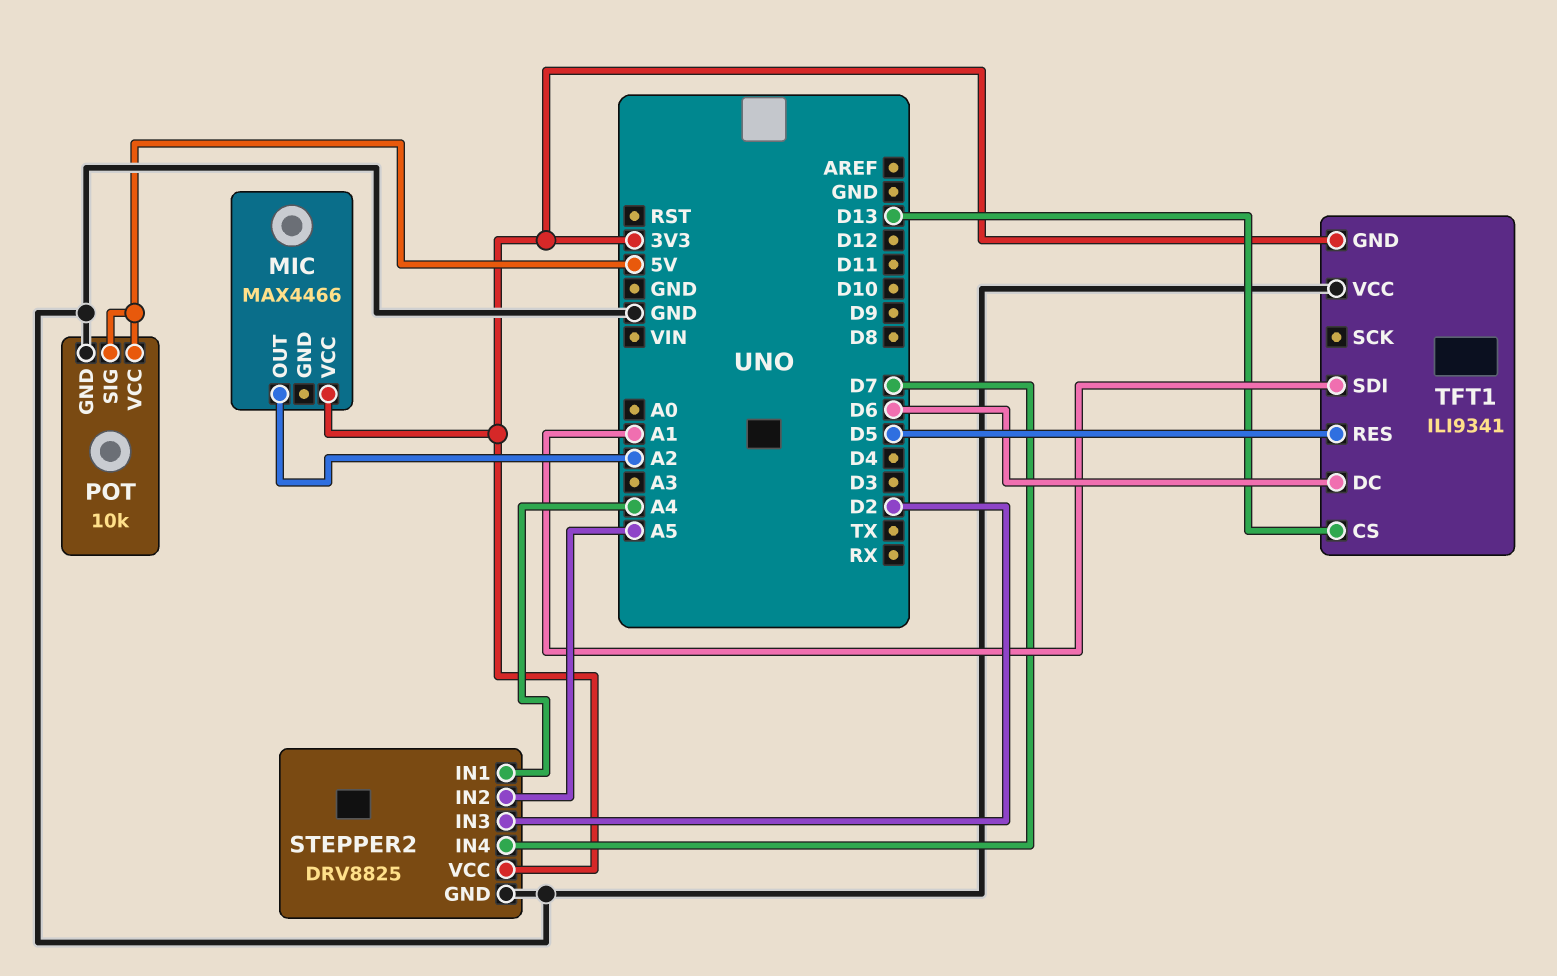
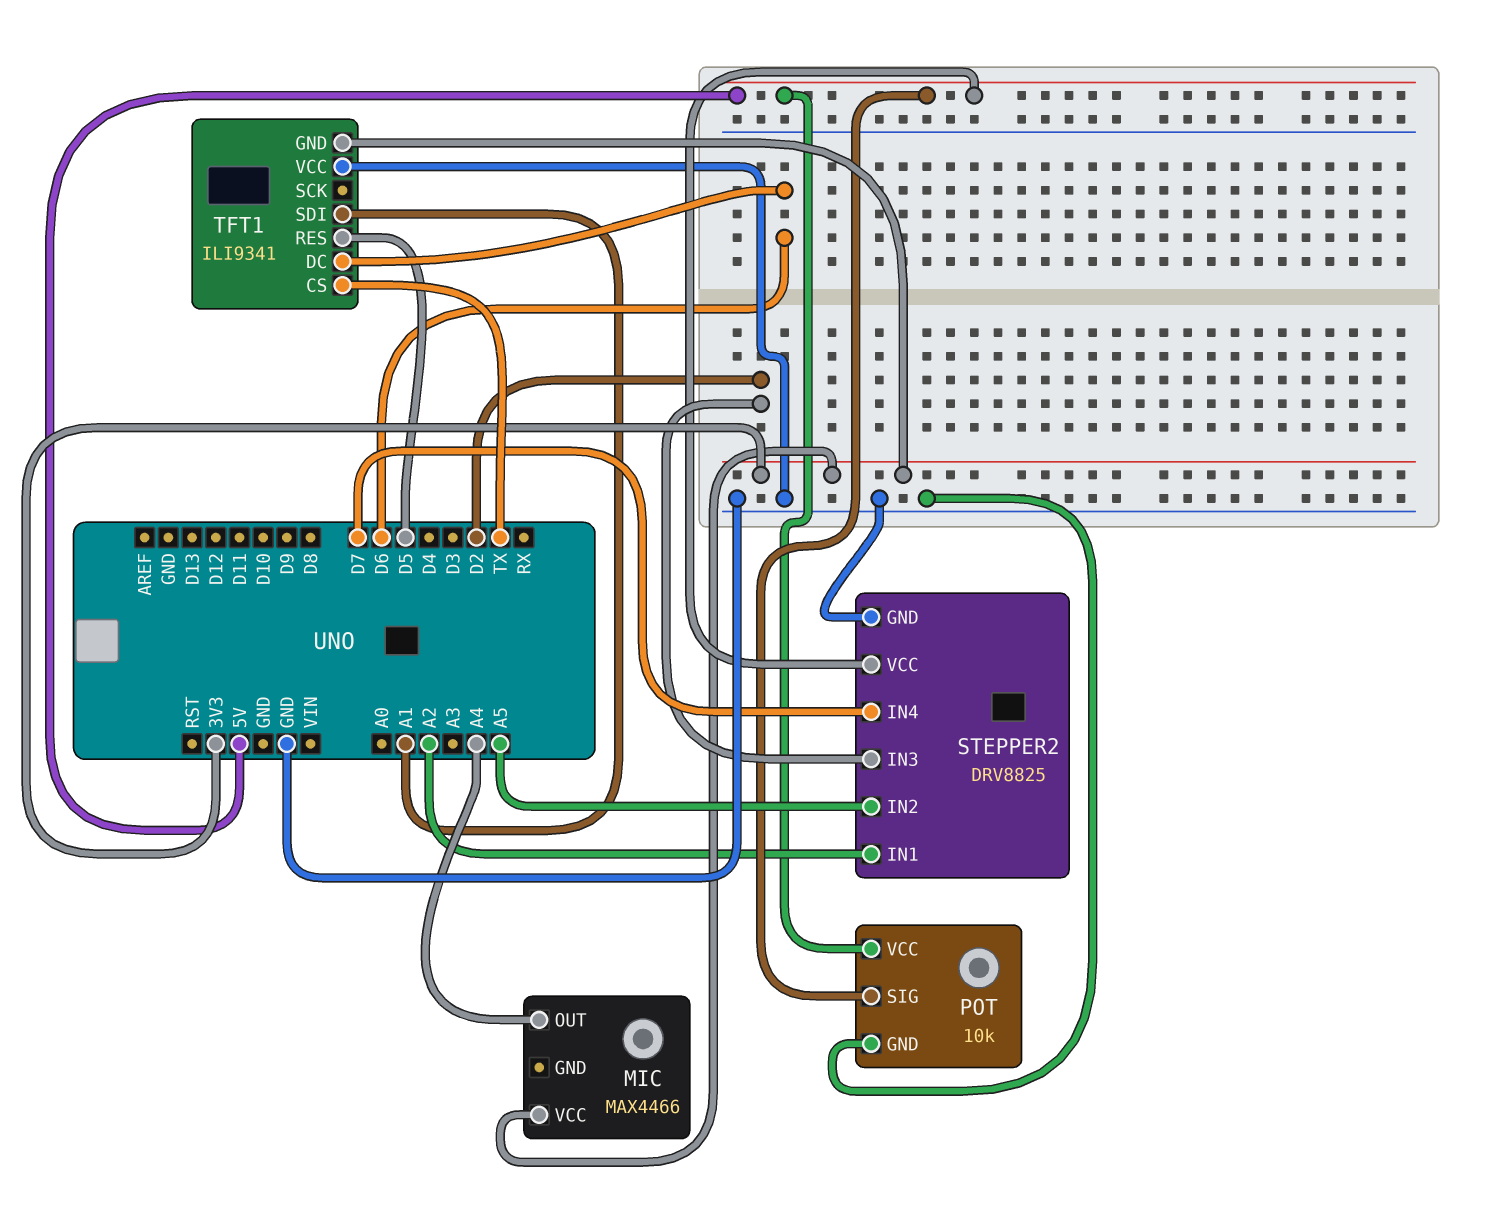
MIC pin OUT: A2 -> A4
STEPPER2 pin IN1: A4 -> A2
STEPPER2 pin VCC: 3V3 -> 5V
TFT1 pin CS: D13 -> TX

